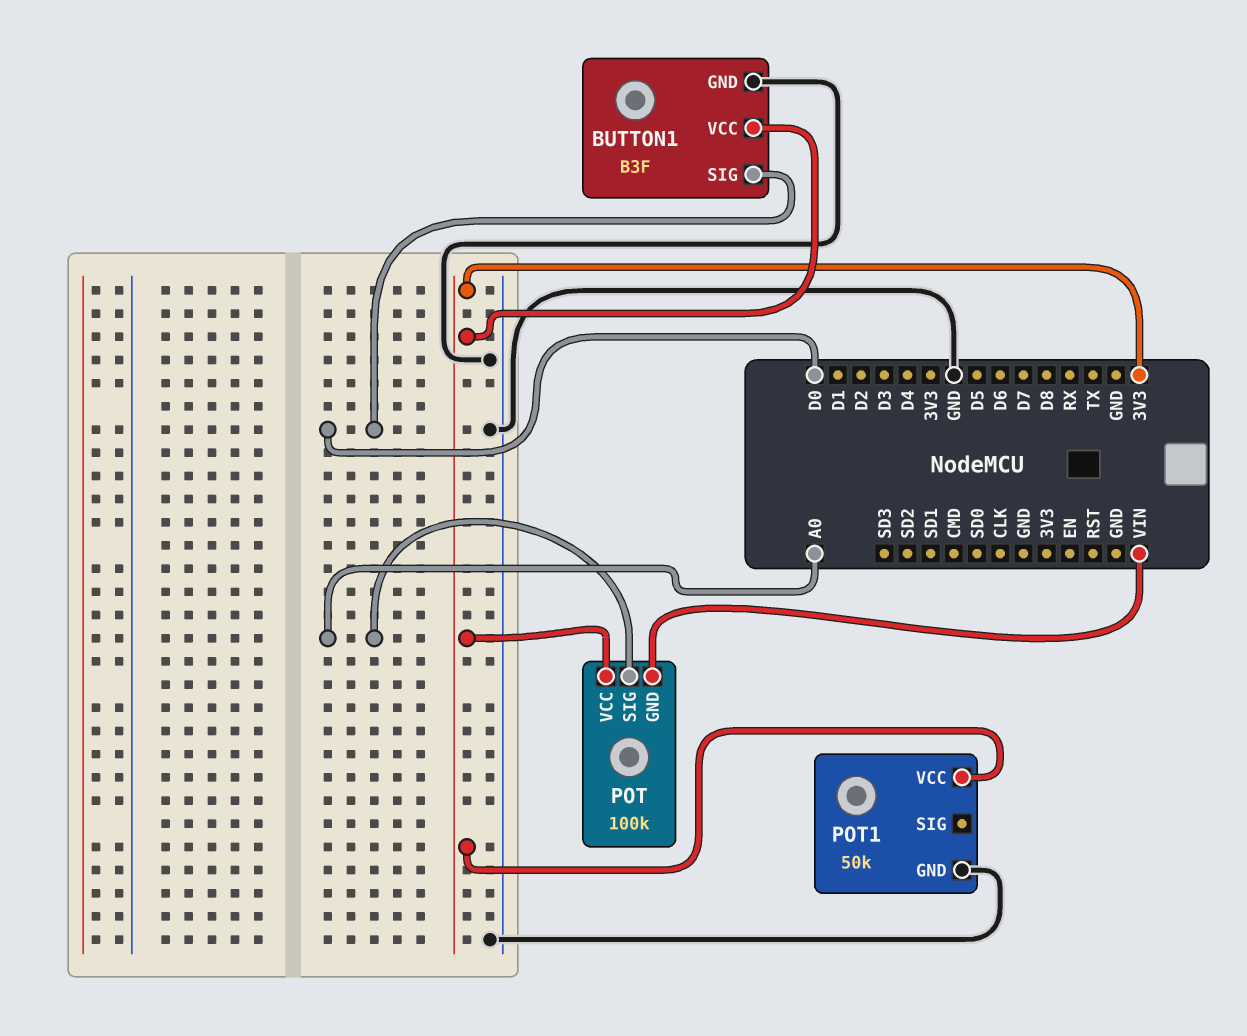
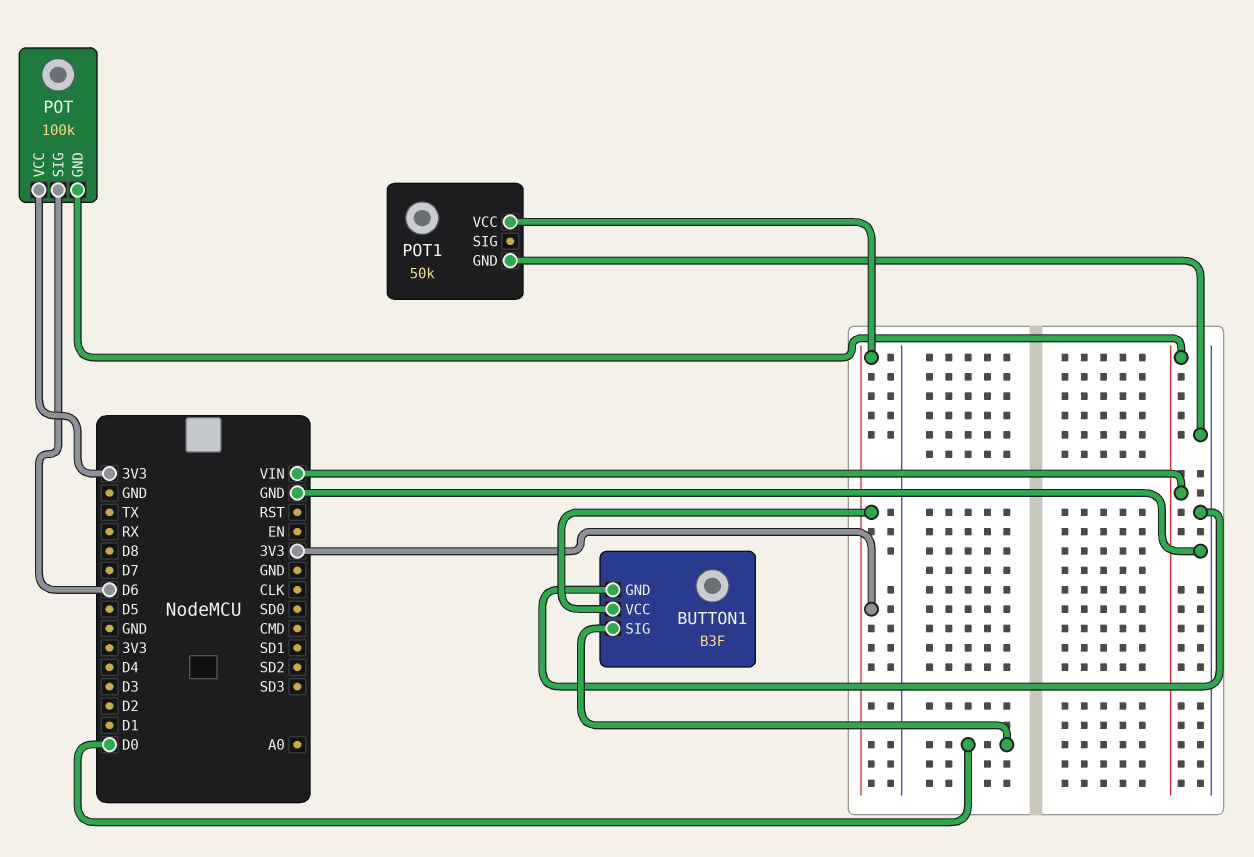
POT pin SIG: A0 -> D6

